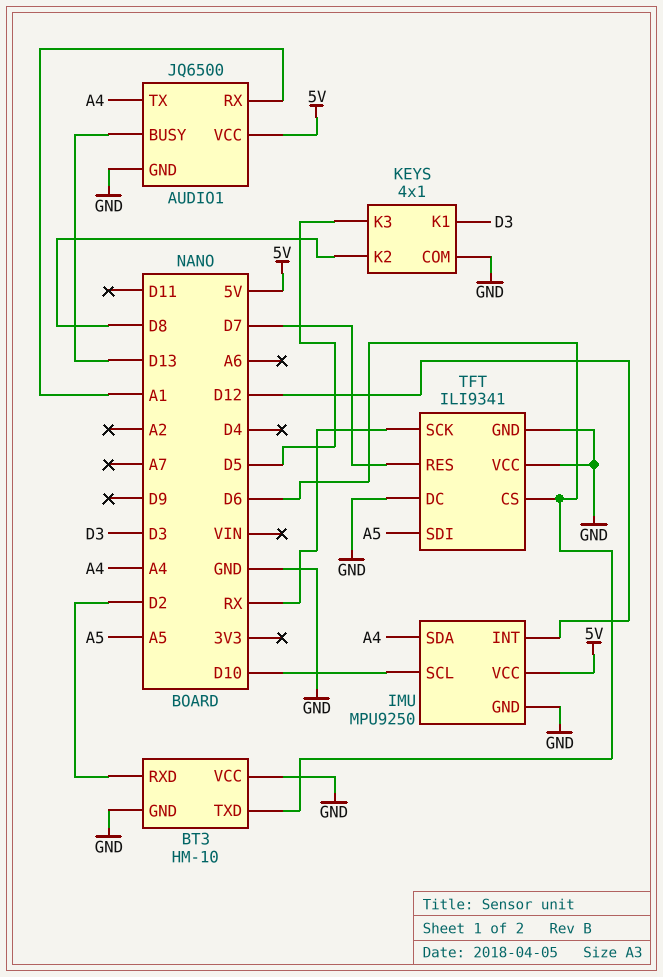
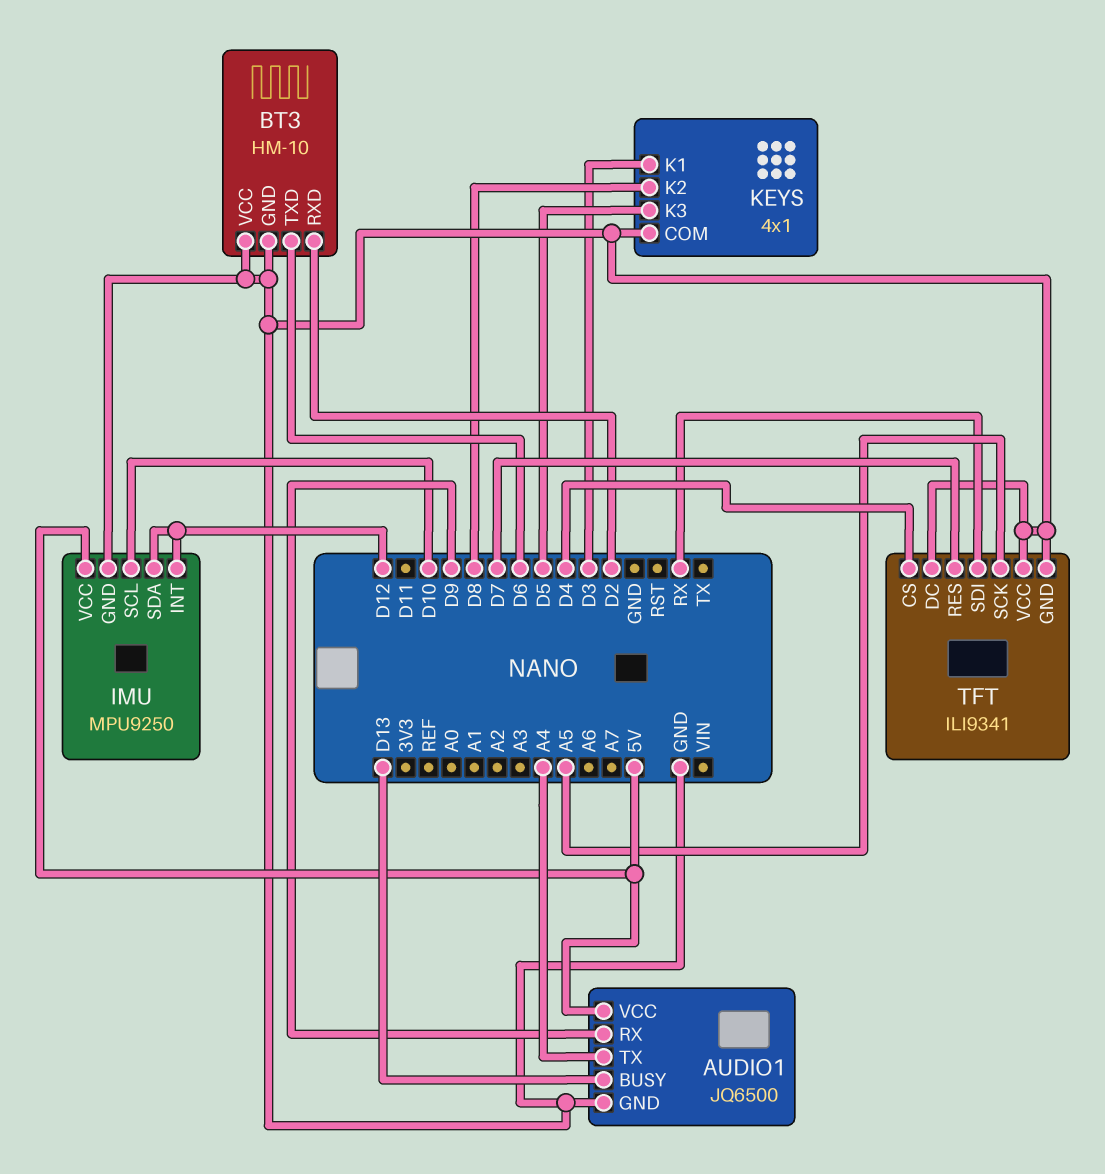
AUDIO1 pin RX: A1 -> D9
IMU pin SDA: A4 -> D12
TFT pin CS: D6 -> D4
TFT pin SCK: RX -> A5
TFT pin SDI: A5 -> RX

